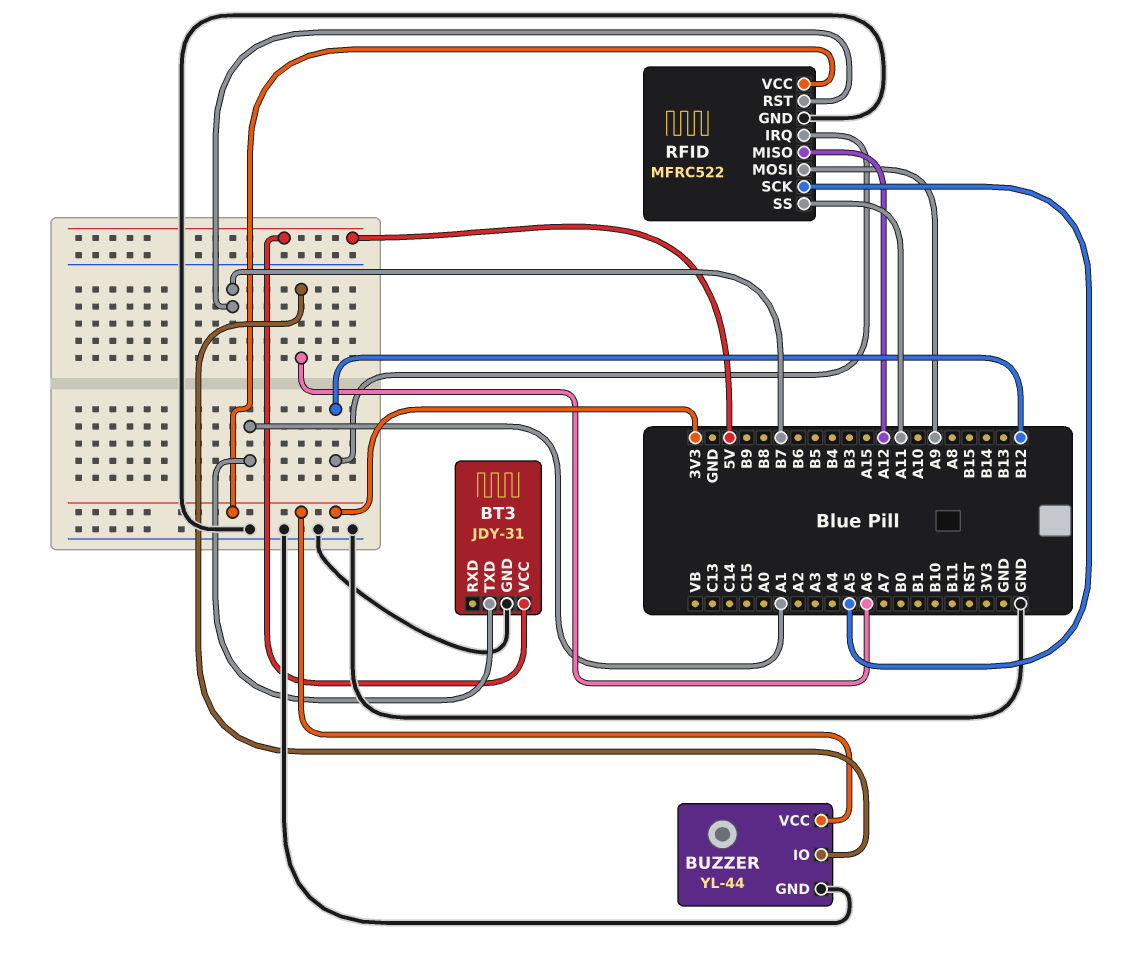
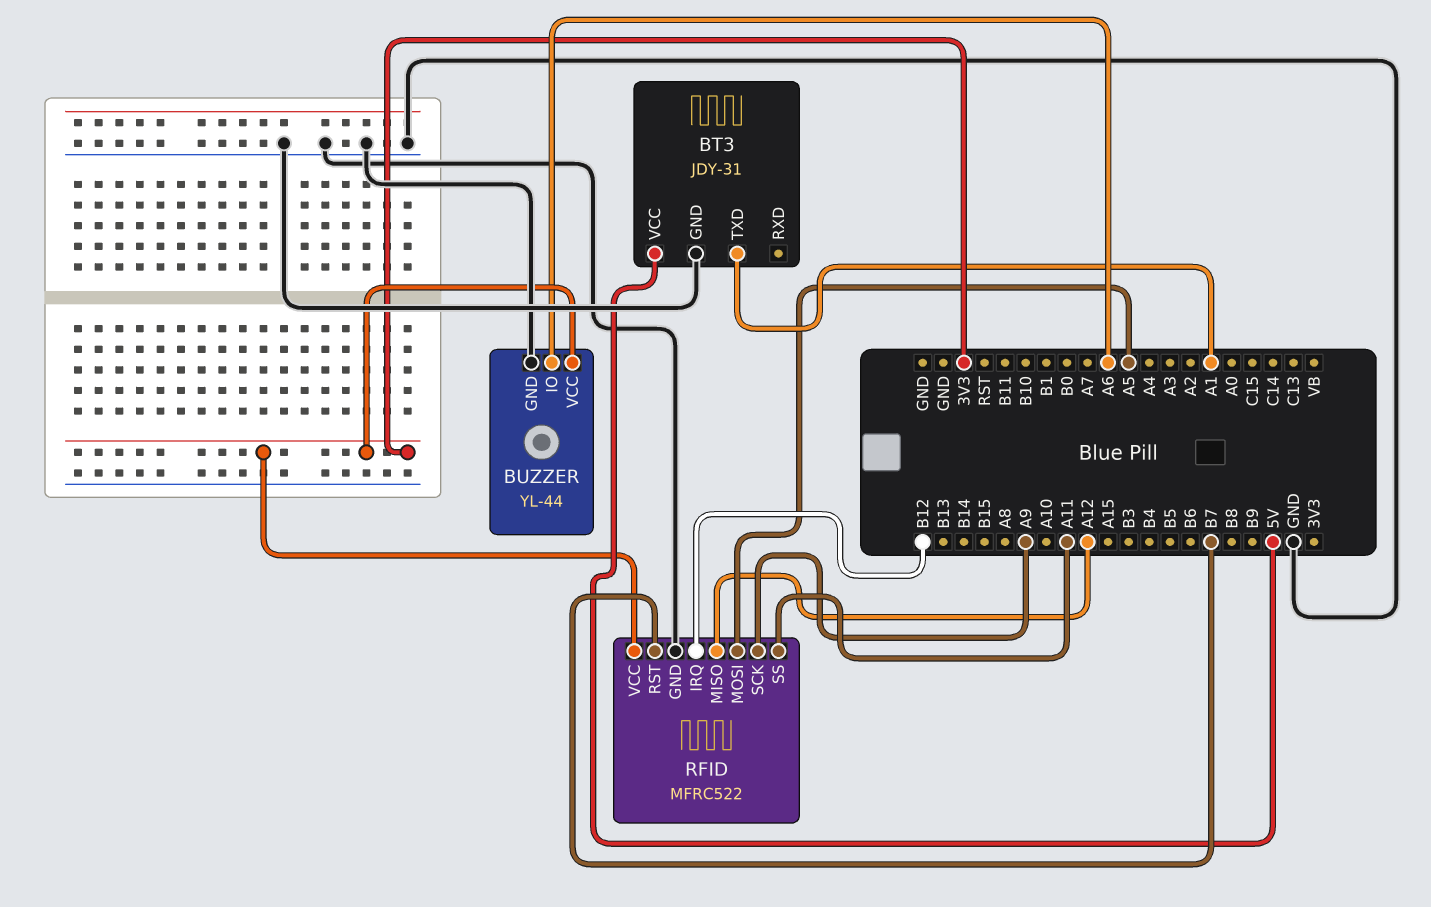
RFID pin MOSI: A9 -> A5
RFID pin SCK: A5 -> A9

